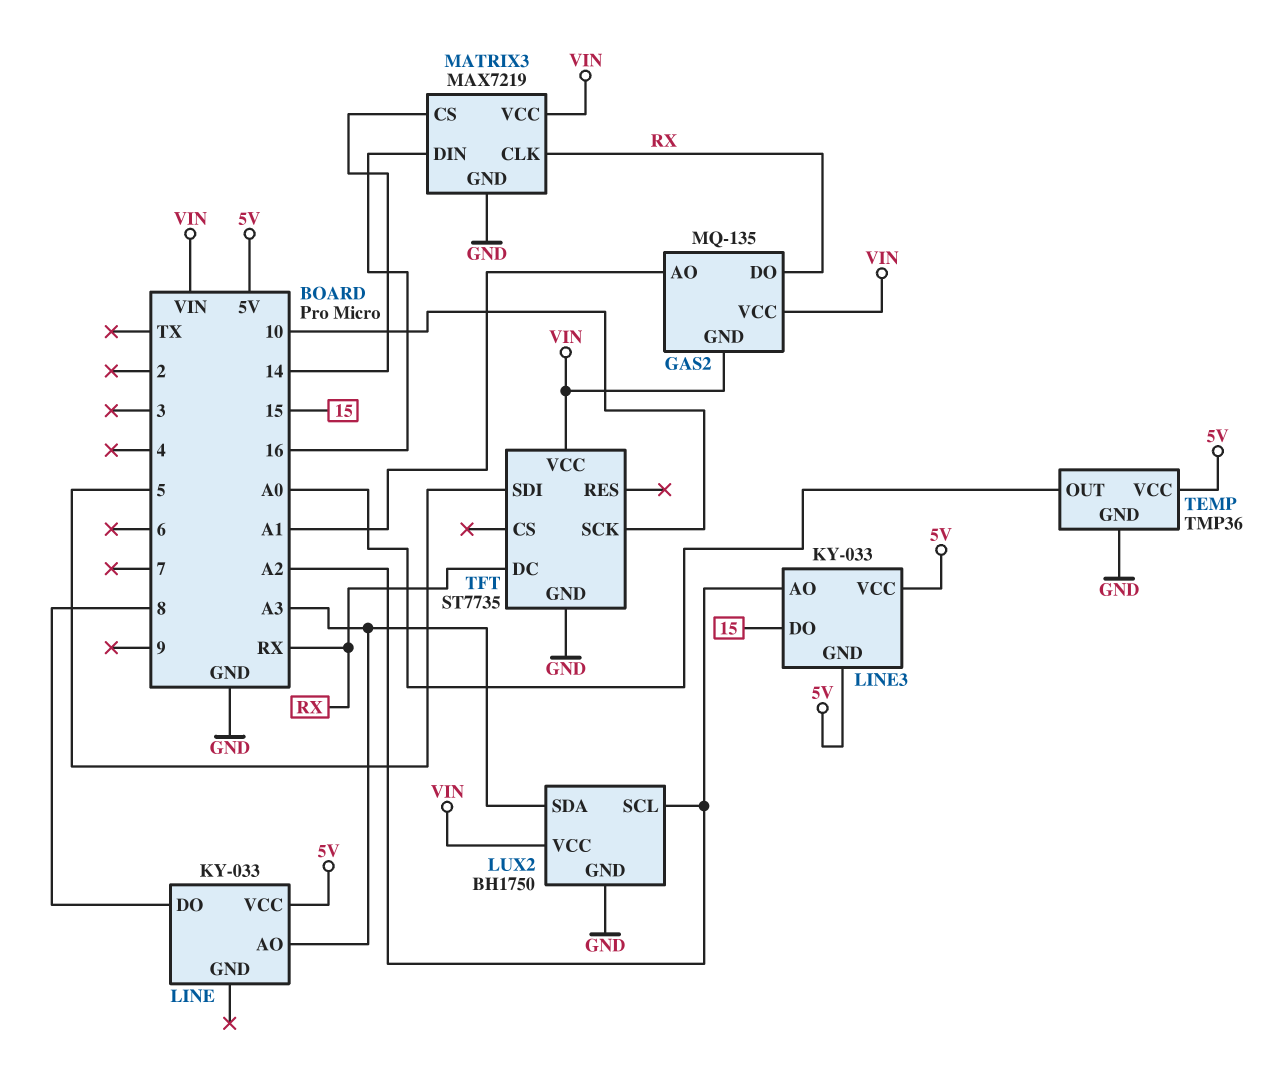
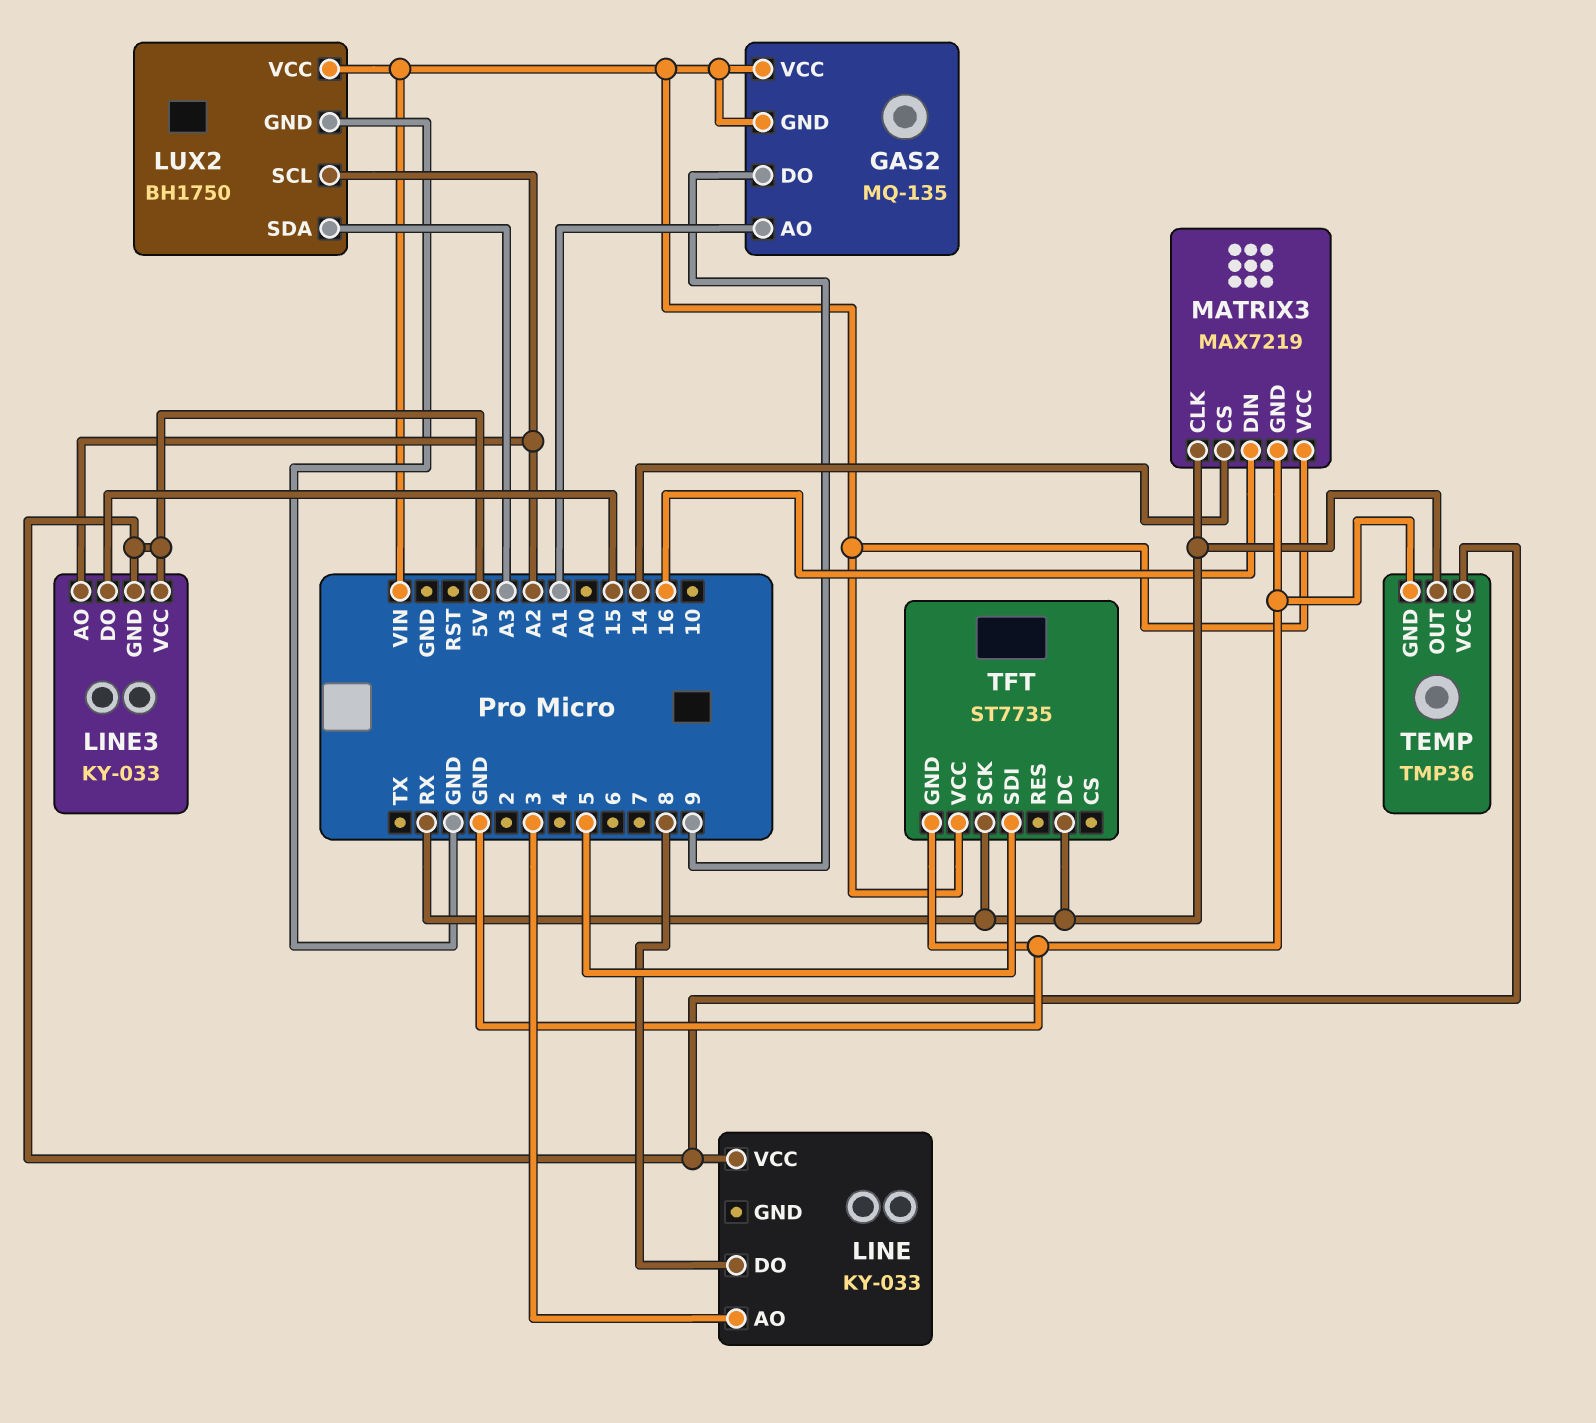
GAS2 pin DO: RX -> 9
LINE pin AO: A3 -> 3
TEMP pin OUT: A0 -> RX
TFT pin SCK: 10 -> RX

